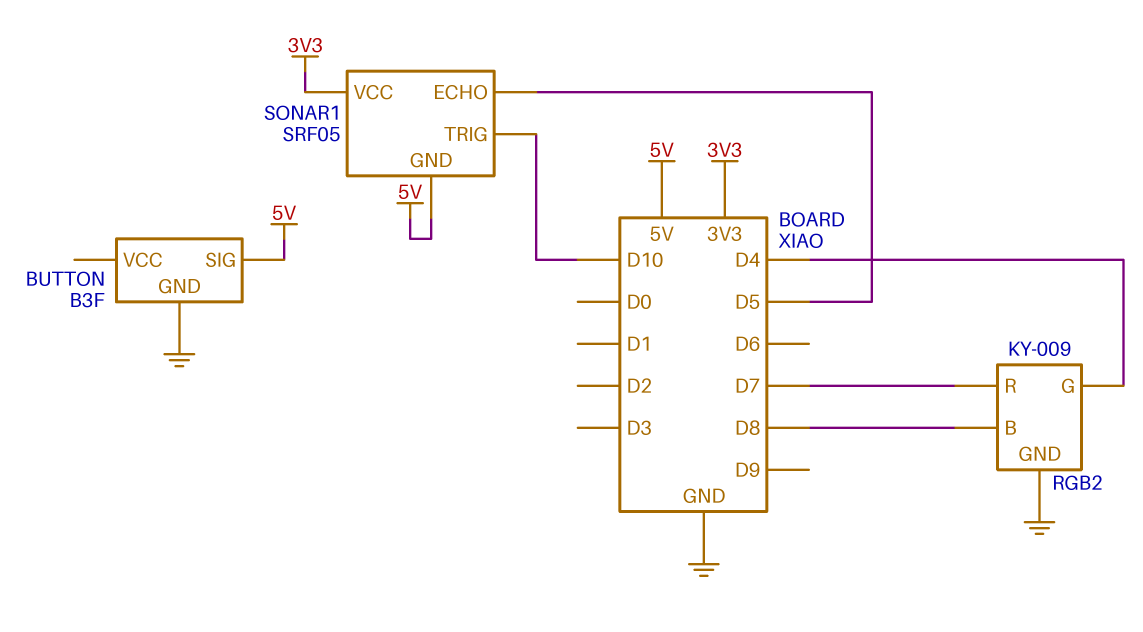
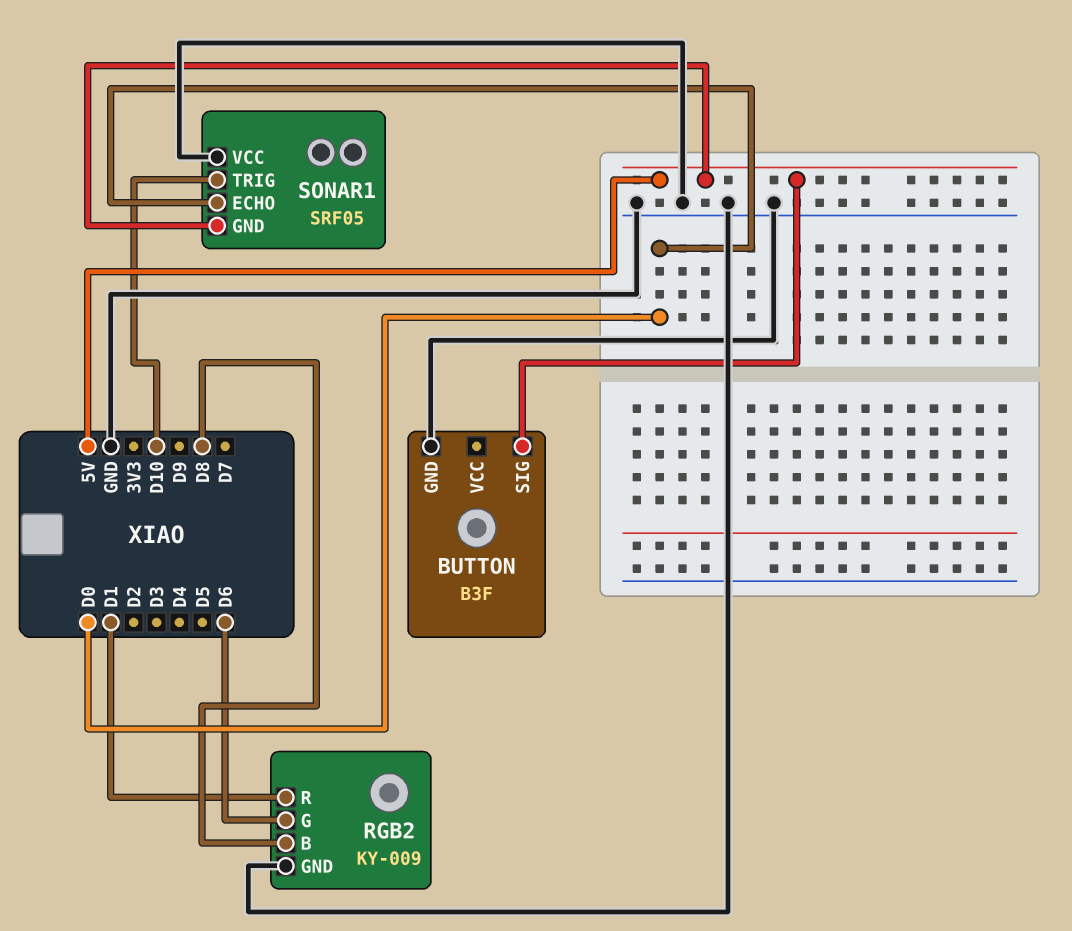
RGB2 pin G: D4 -> D6
RGB2 pin R: D7 -> D1
SONAR1 pin ECHO: D5 -> D0
SONAR1 pin VCC: 3V3 -> GND

